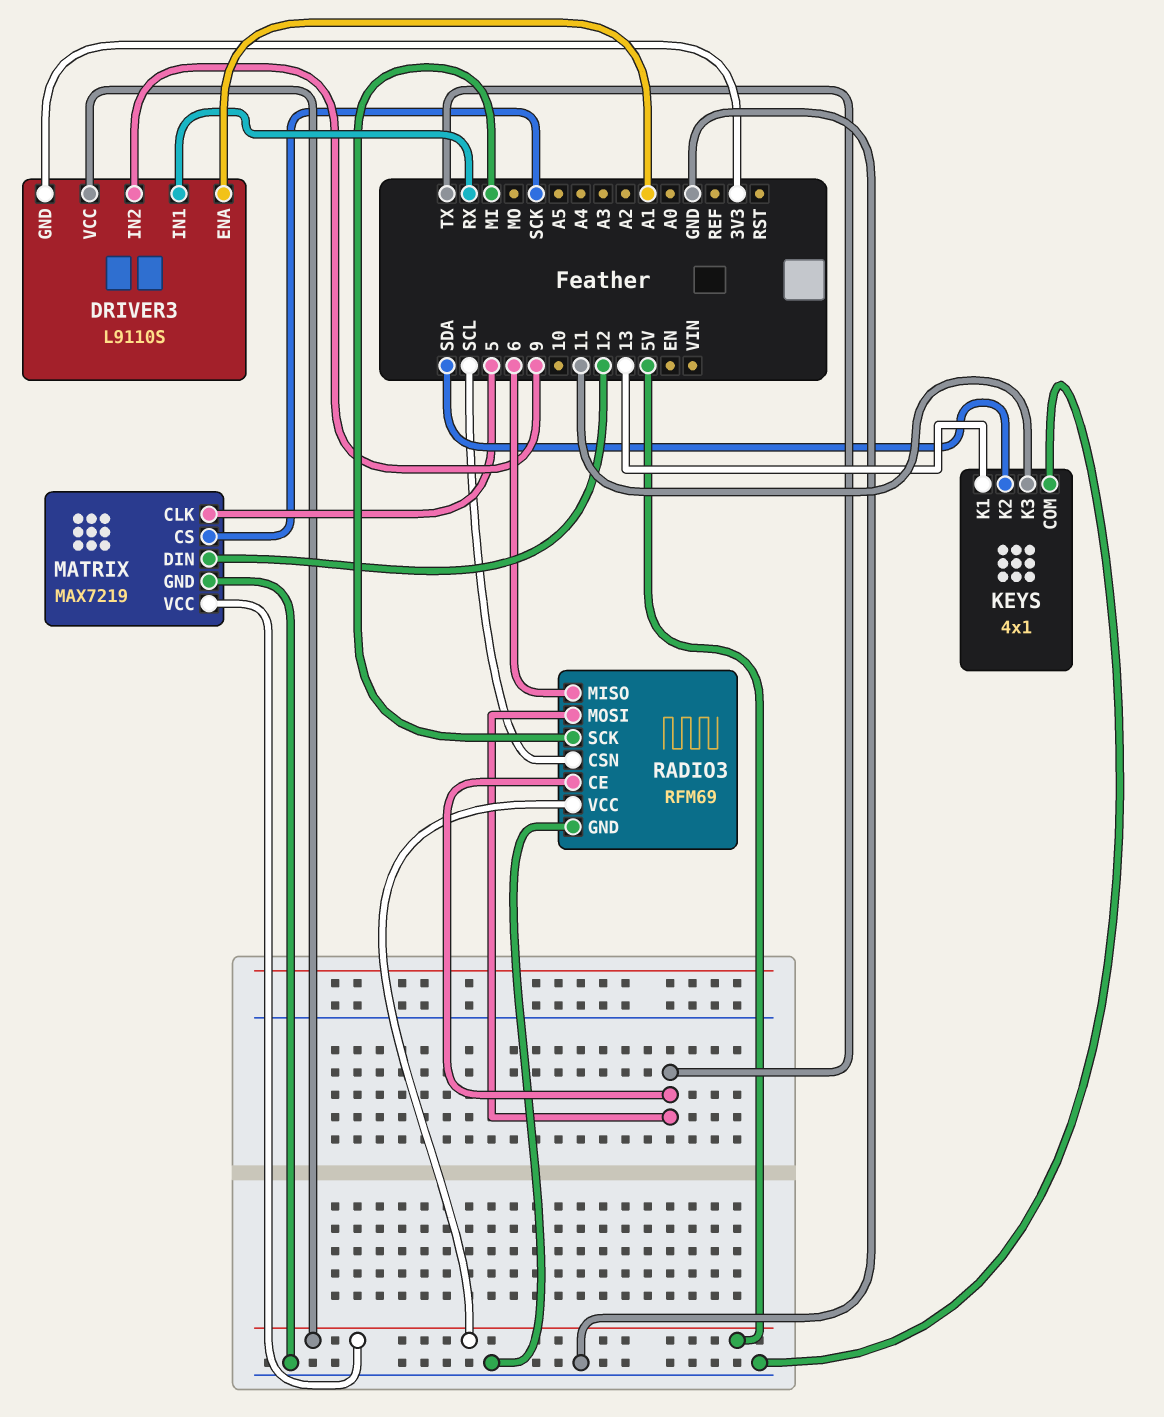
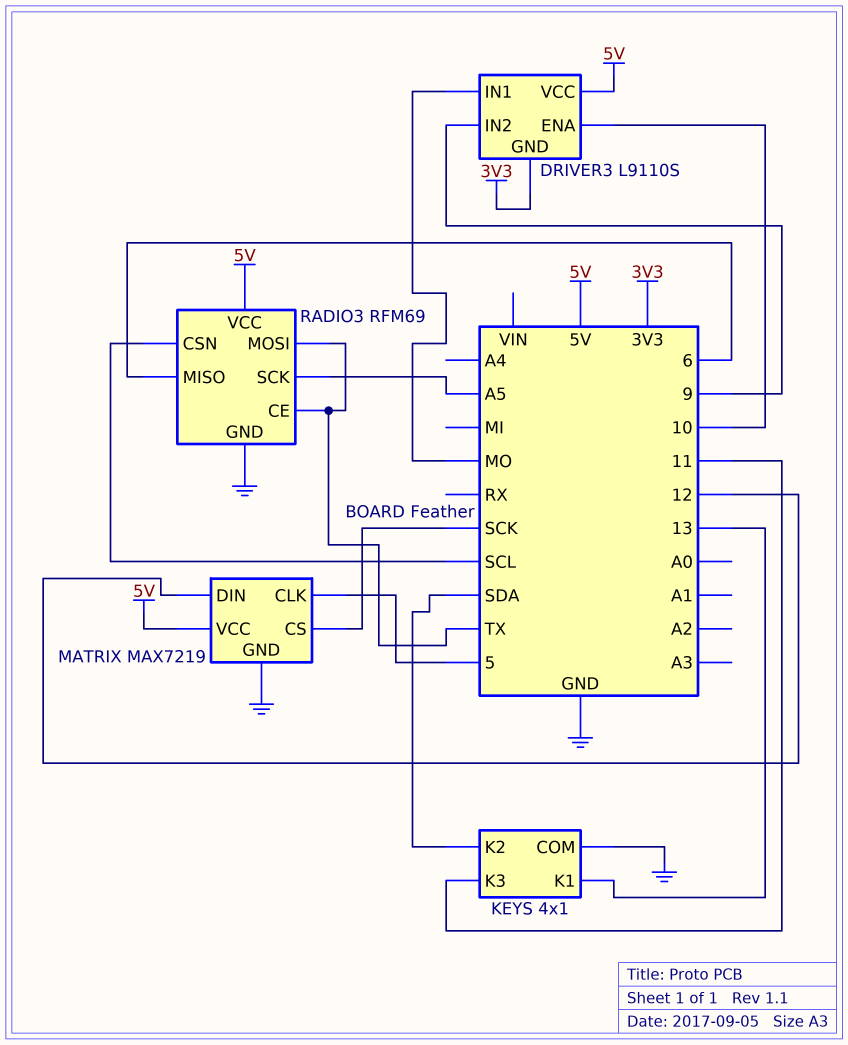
DRIVER3 pin ENA: A1 -> 10
DRIVER3 pin IN1: RX -> MO
RADIO3 pin SCK: MI -> A5

